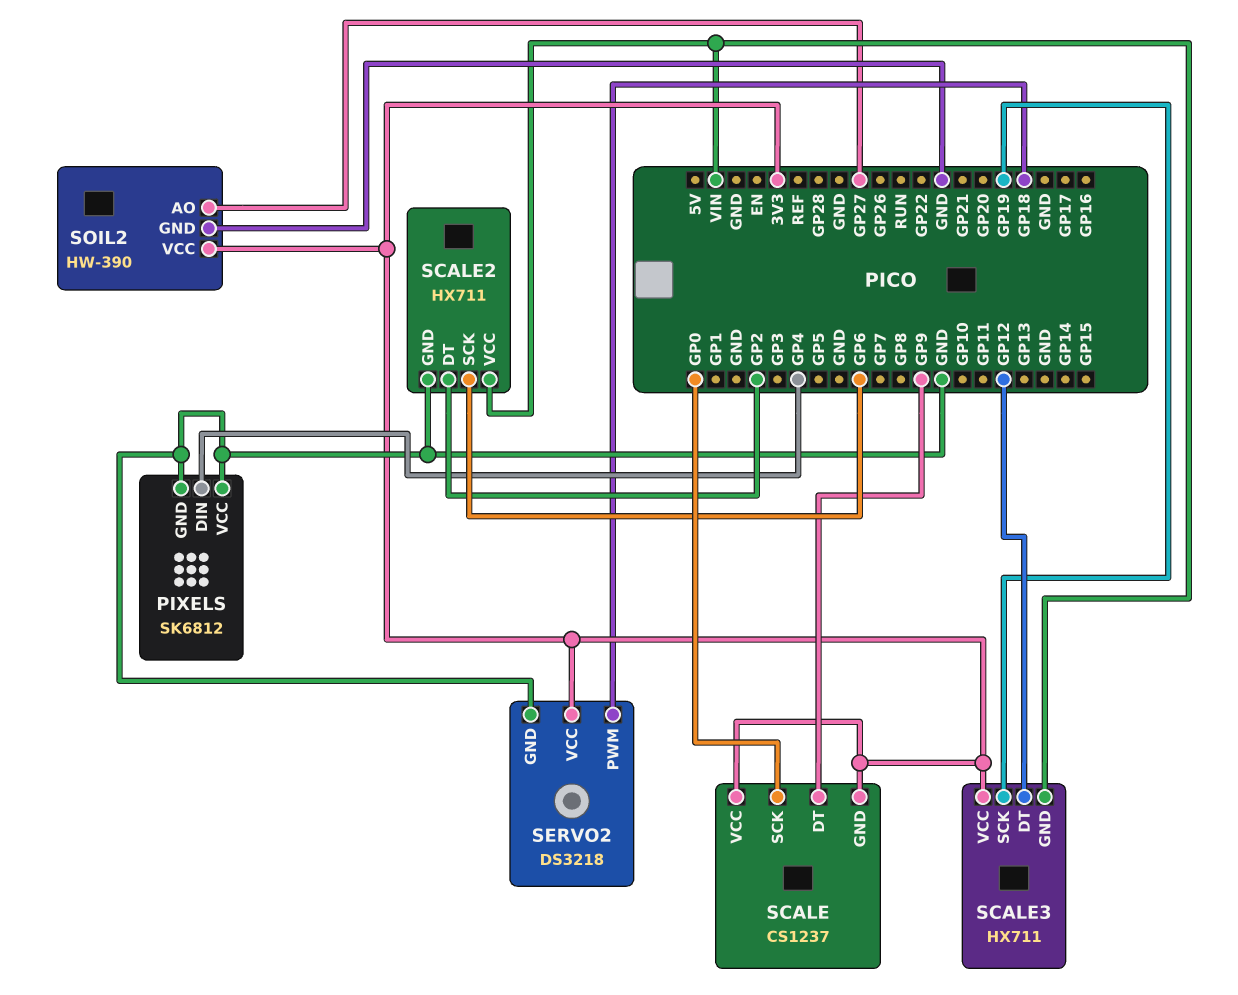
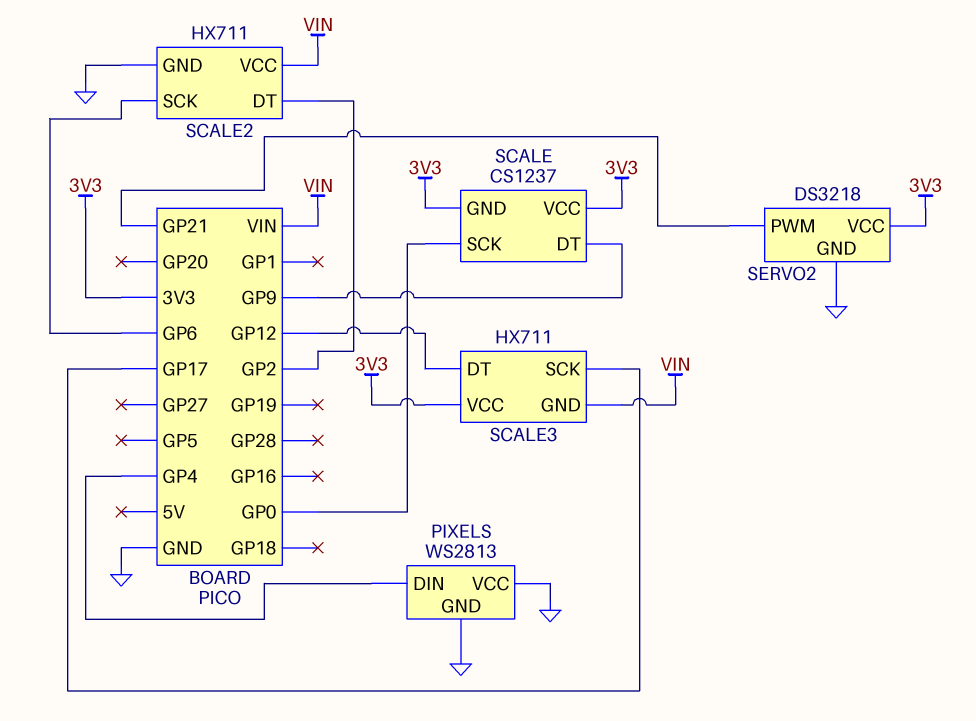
PIXELS: SK6812 -> WS2813
SCALE3 pin SCK: GP19 -> GP17
SERVO2 pin PWM: GP18 -> GP21
SOIL2: HW-390 -> none
SOIL2 pin AO: GP27 -> none
SOIL2 pin GND: GND -> none
SOIL2 pin VCC: 3V3 -> none

